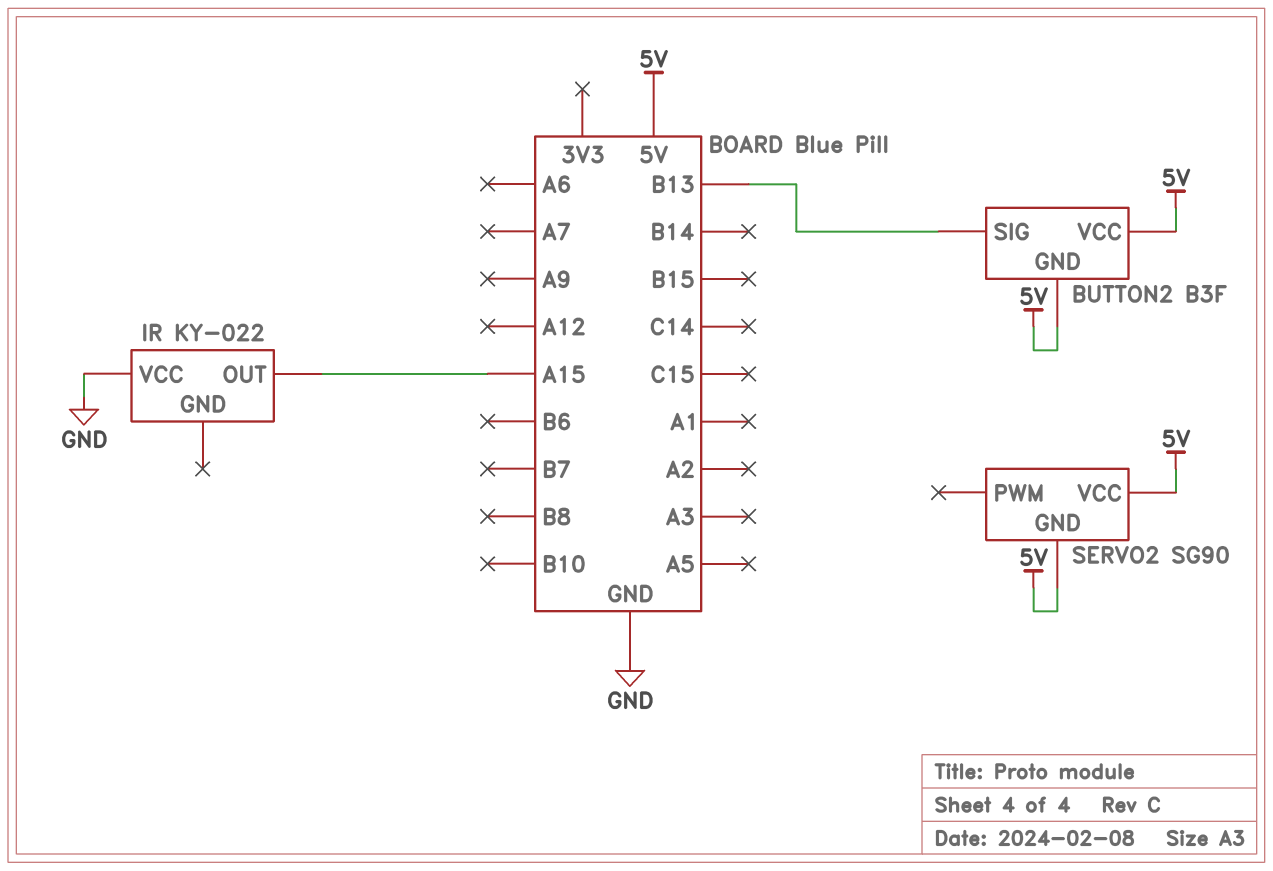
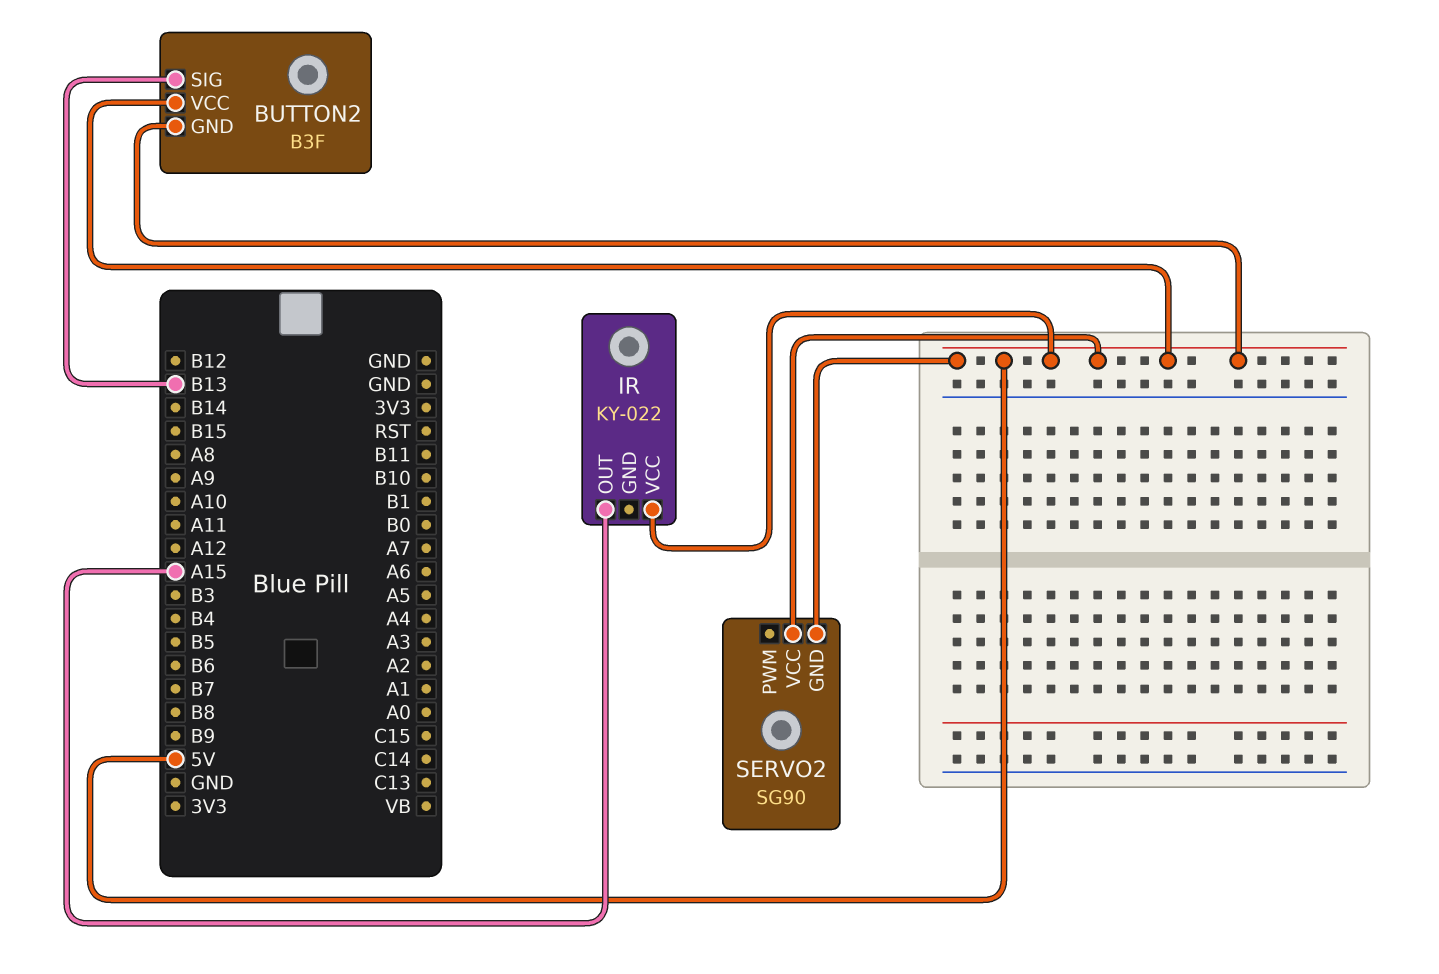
IR pin VCC: GND -> 5V

